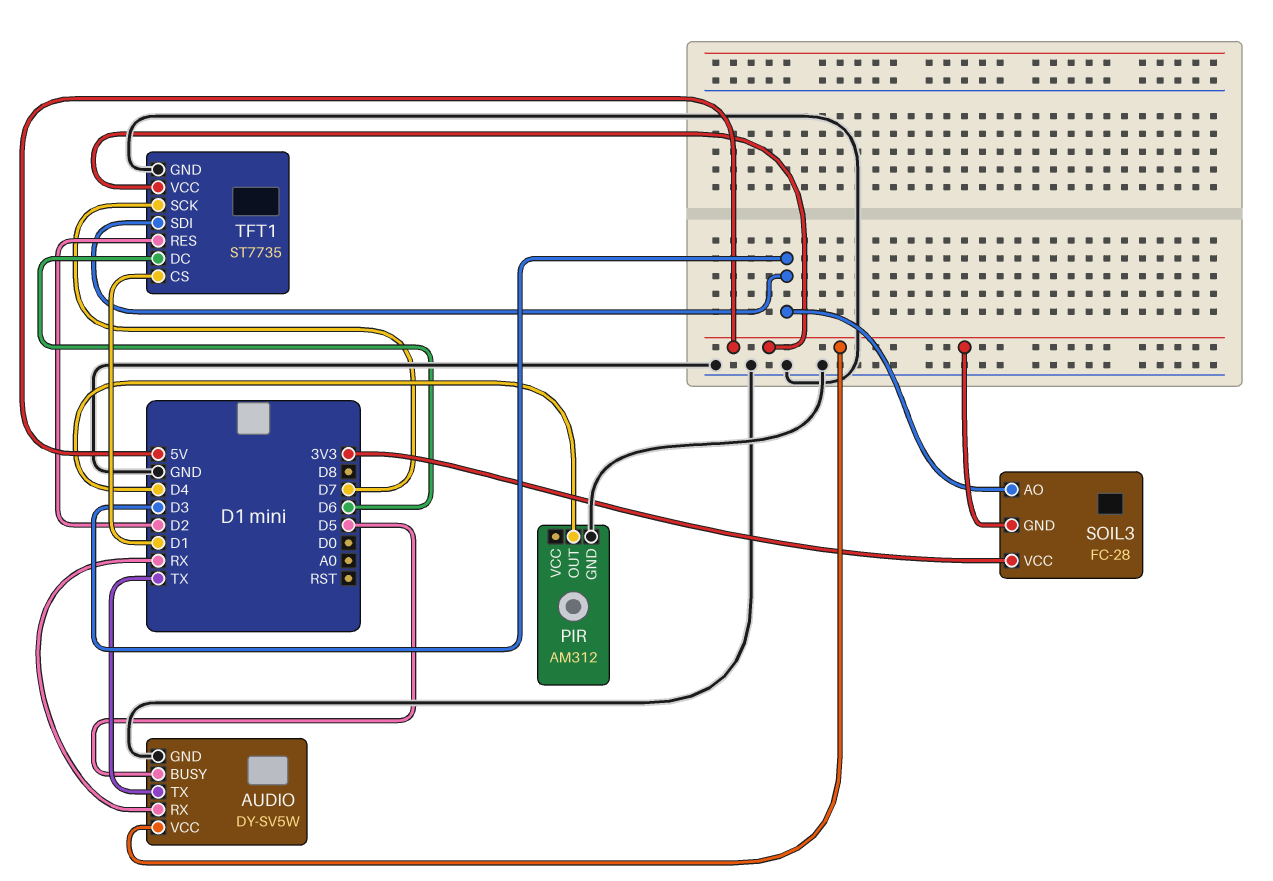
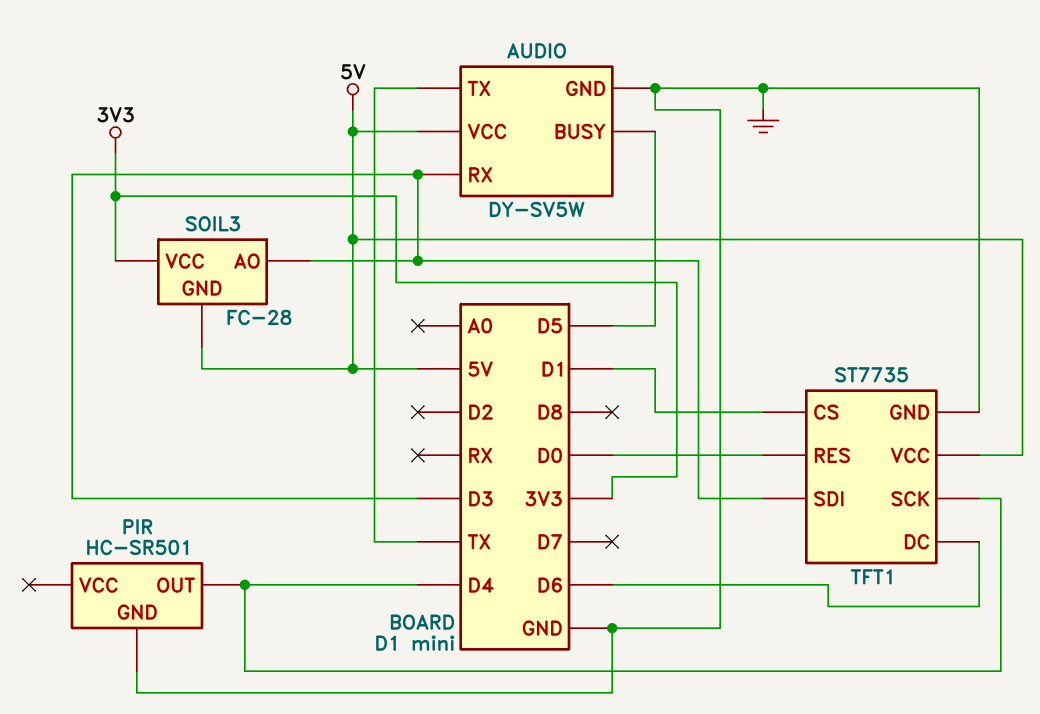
AUDIO pin RX: RX -> D3
PIR: AM312 -> HC-SR501
TFT1 pin RES: D2 -> D0
TFT1 pin SCK: D7 -> D4

